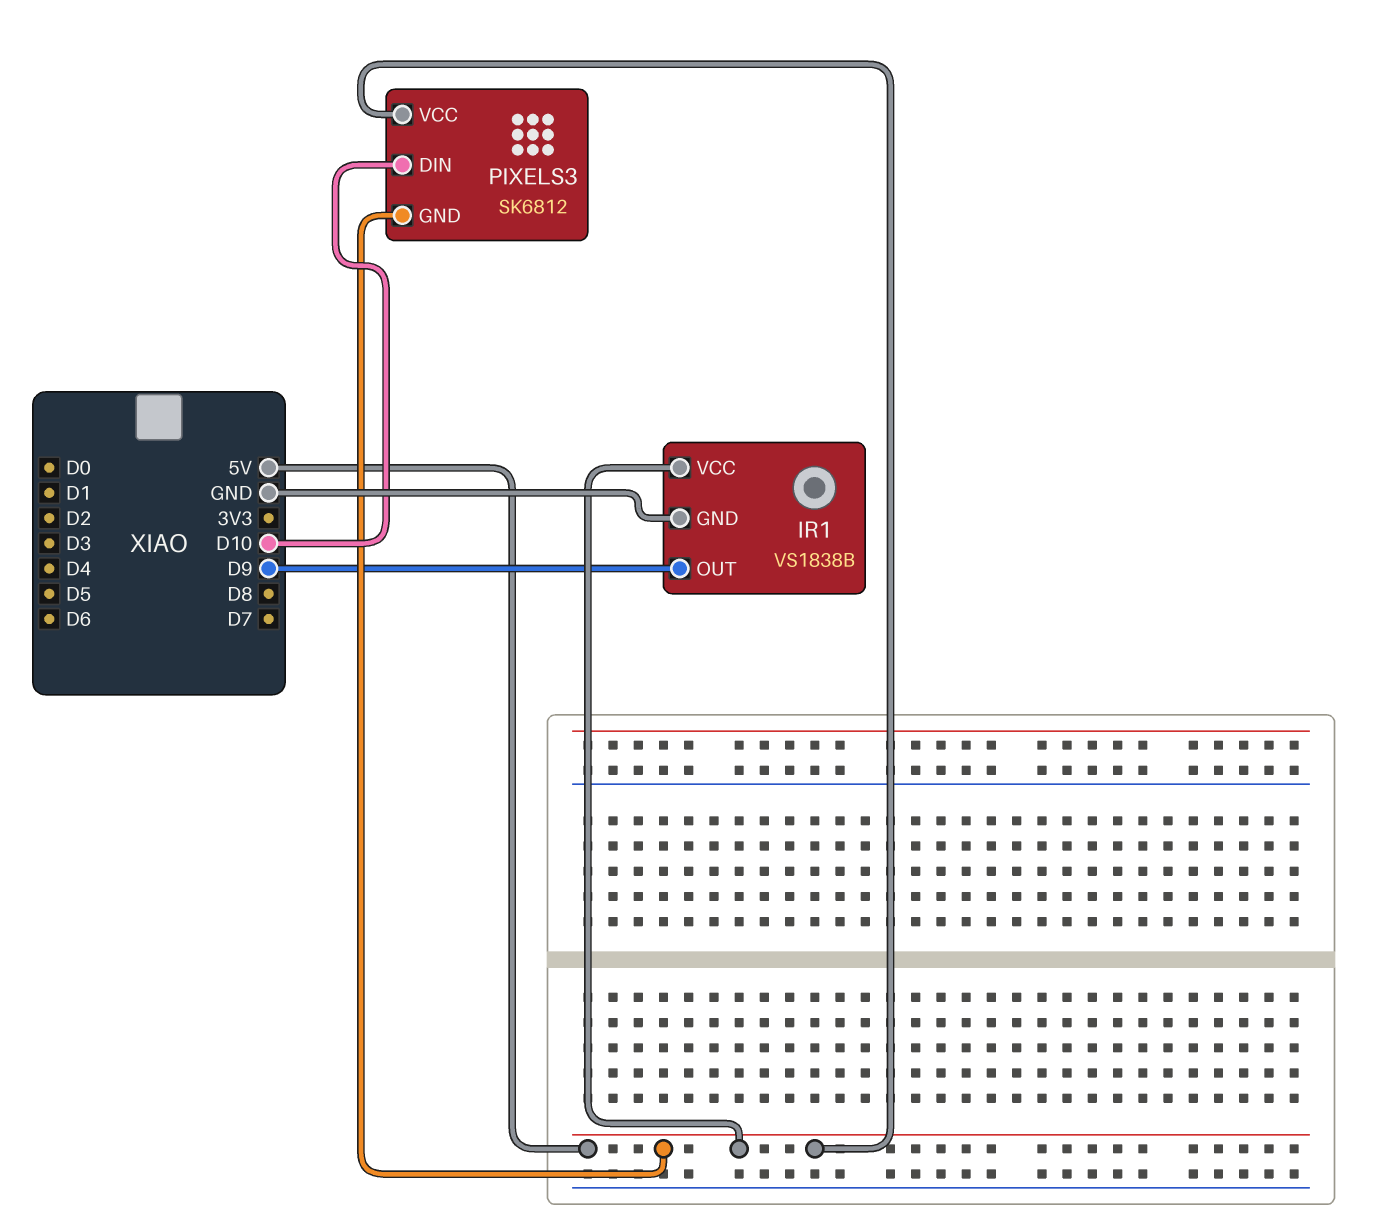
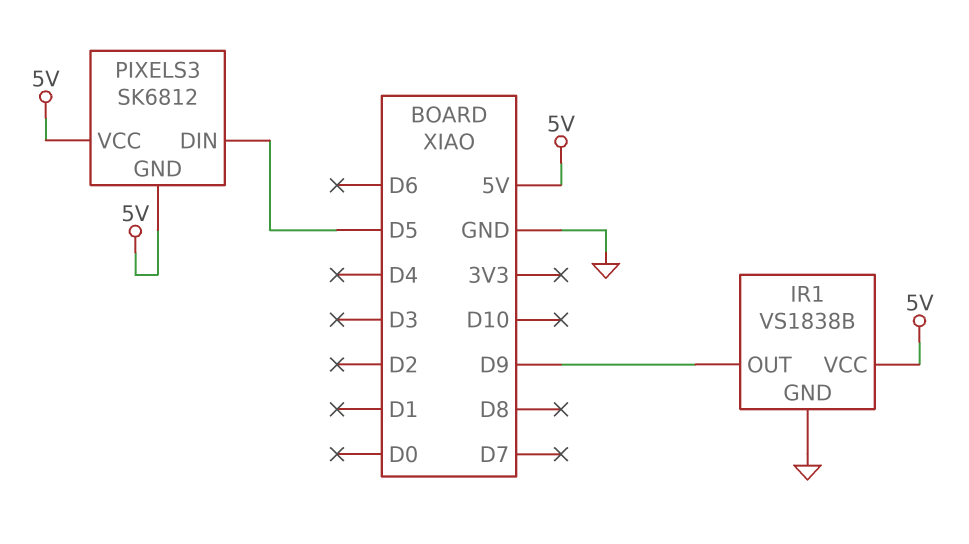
PIXELS3 pin DIN: D10 -> D5

